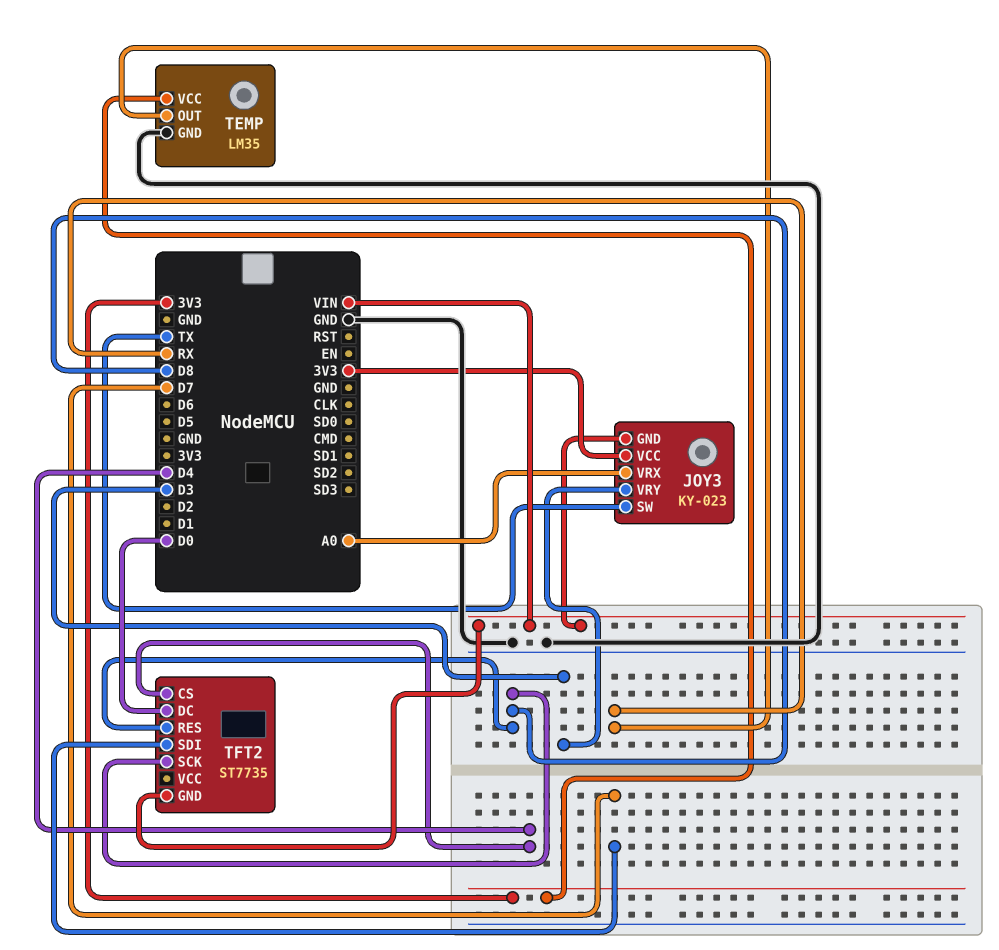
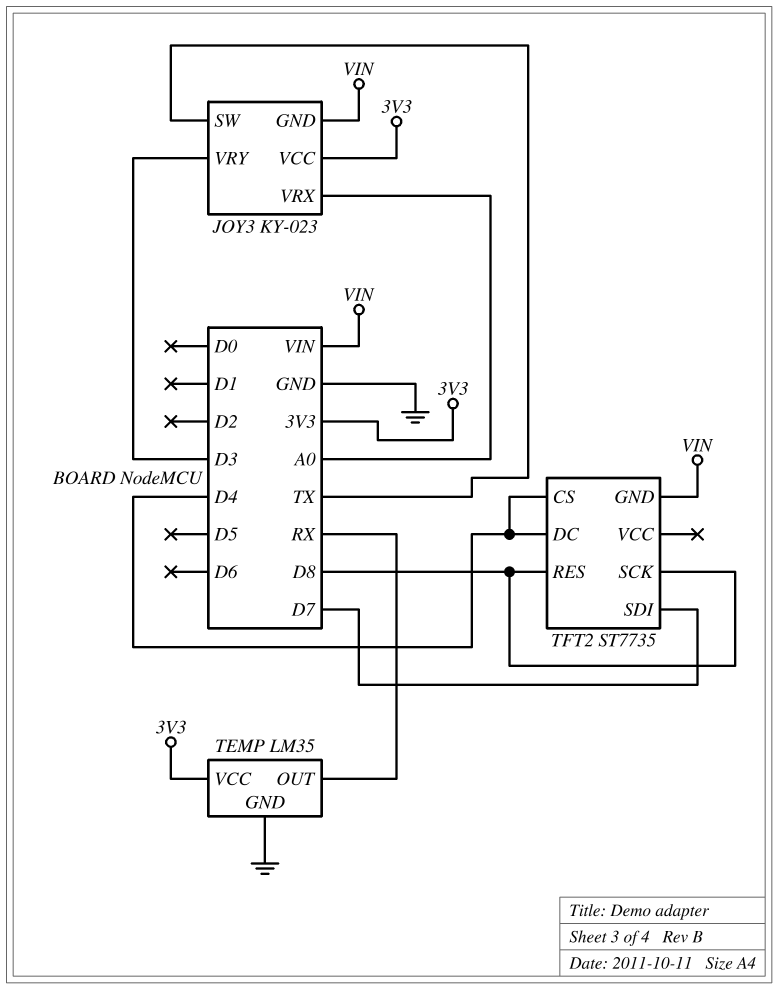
TFT2 pin DC: D0 -> D4

